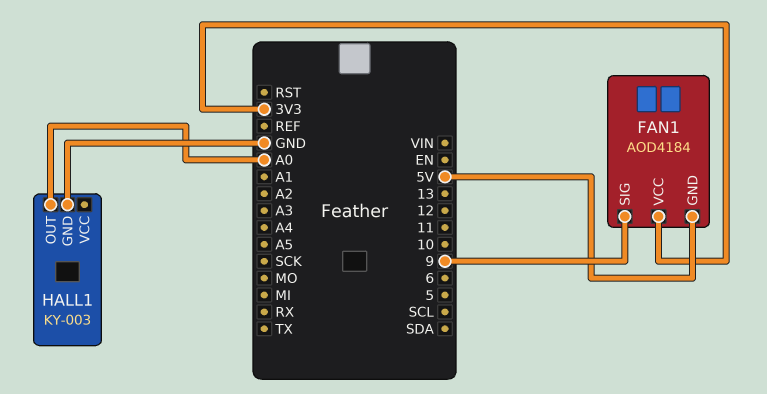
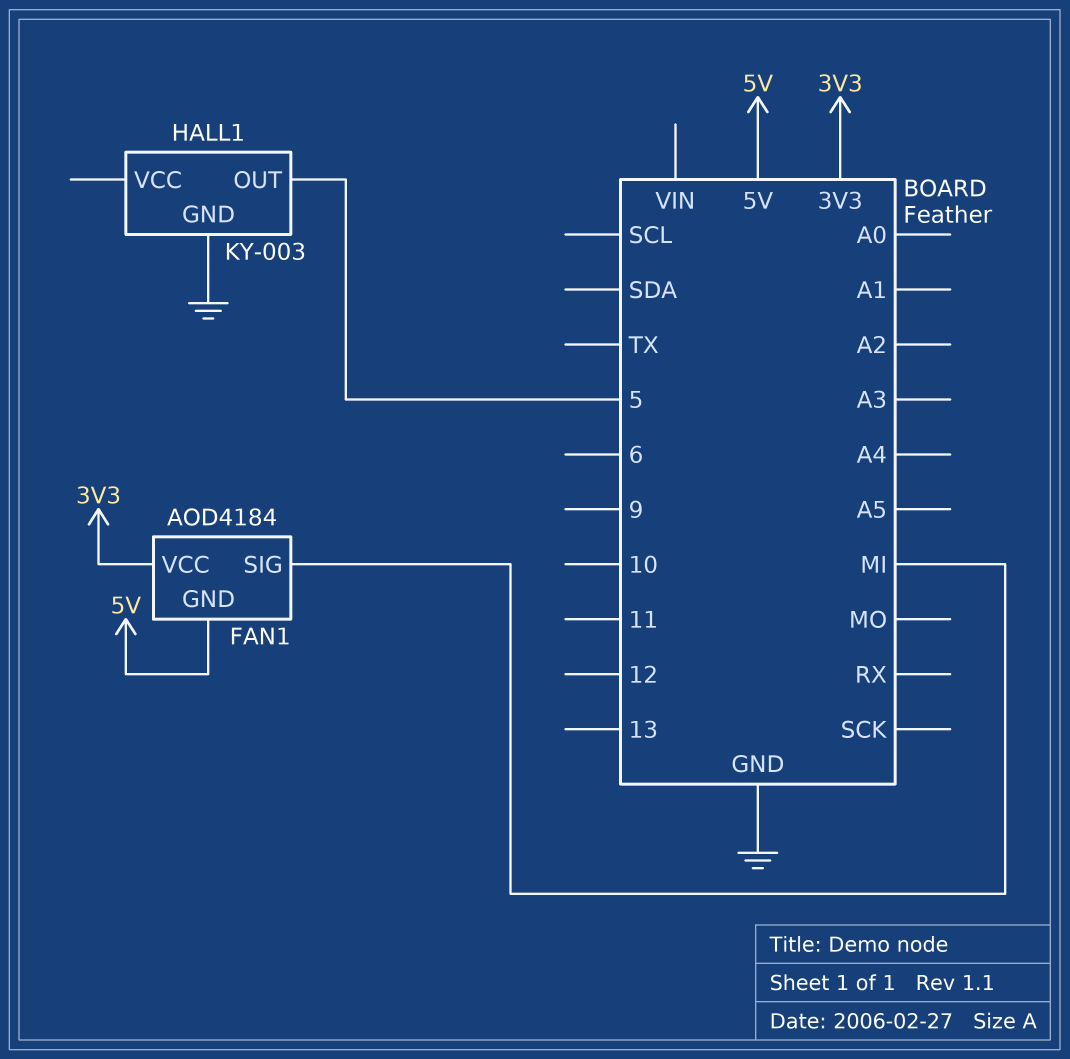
FAN1 pin SIG: 9 -> MI
HALL1 pin OUT: A0 -> 5

